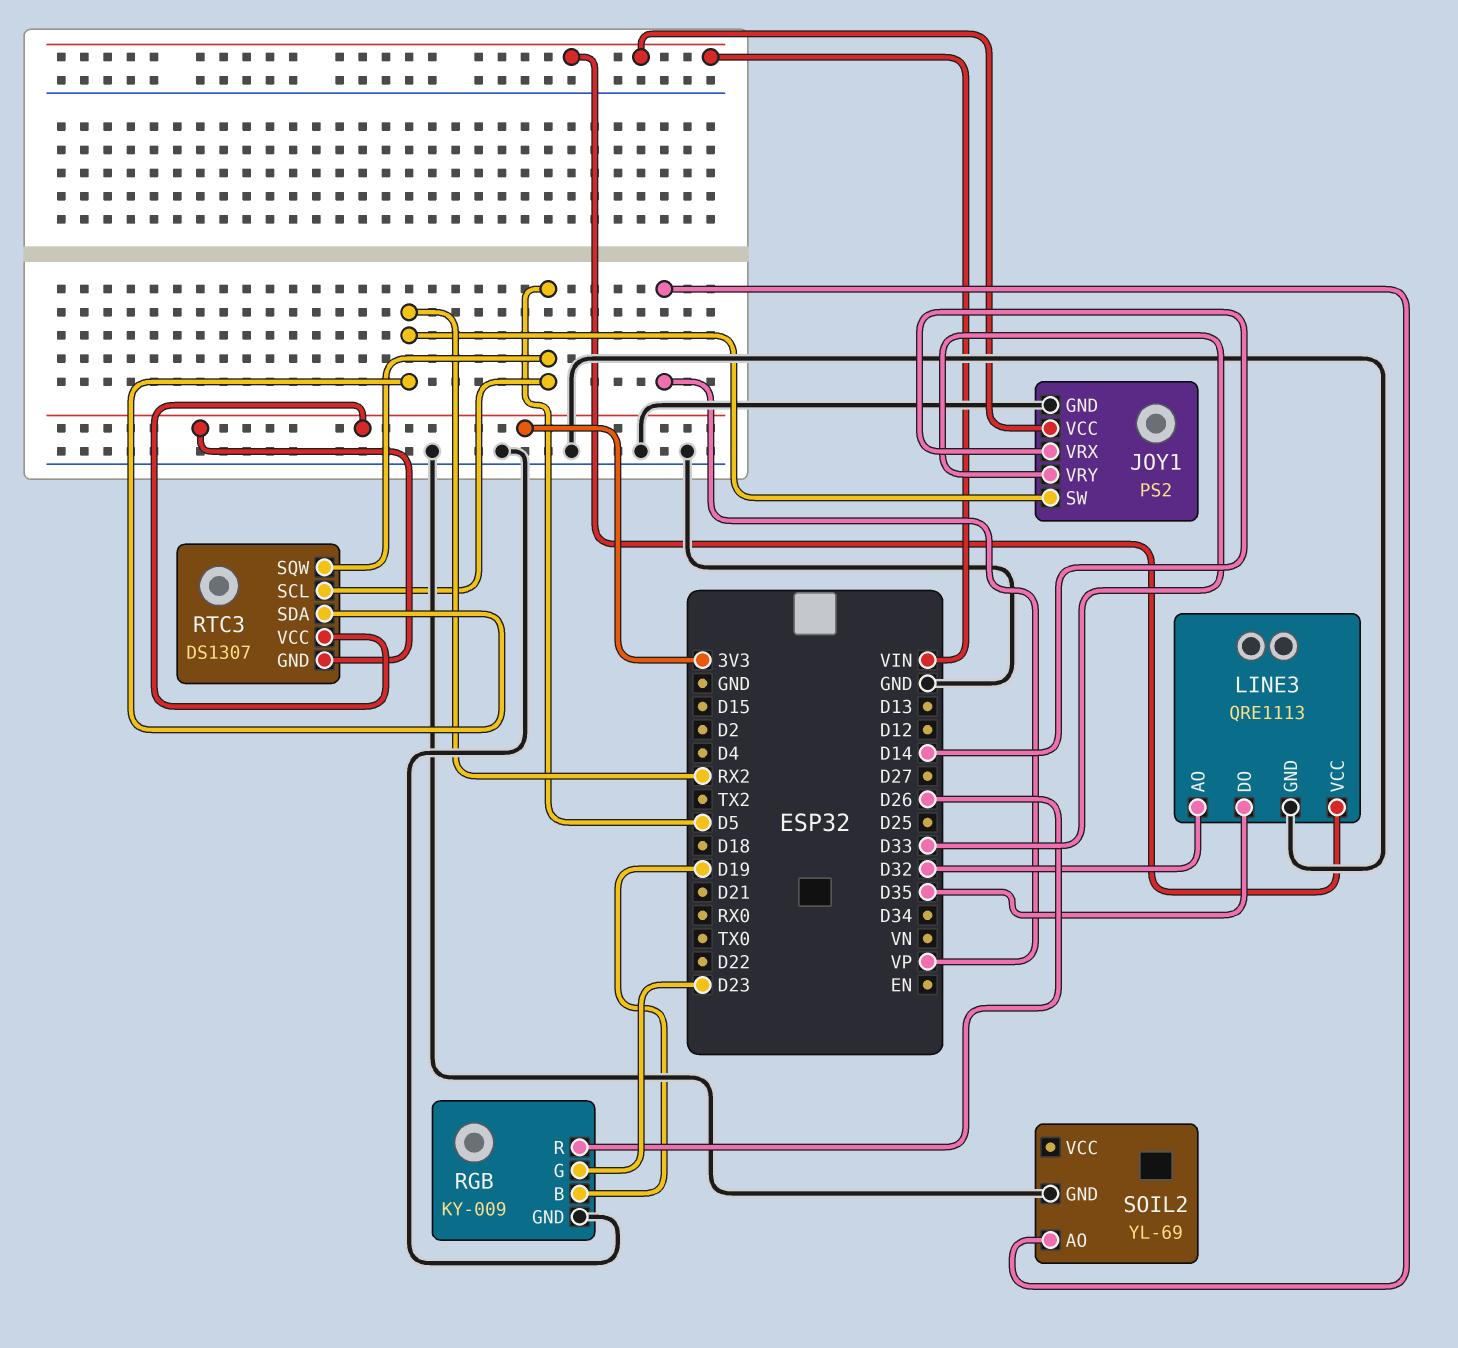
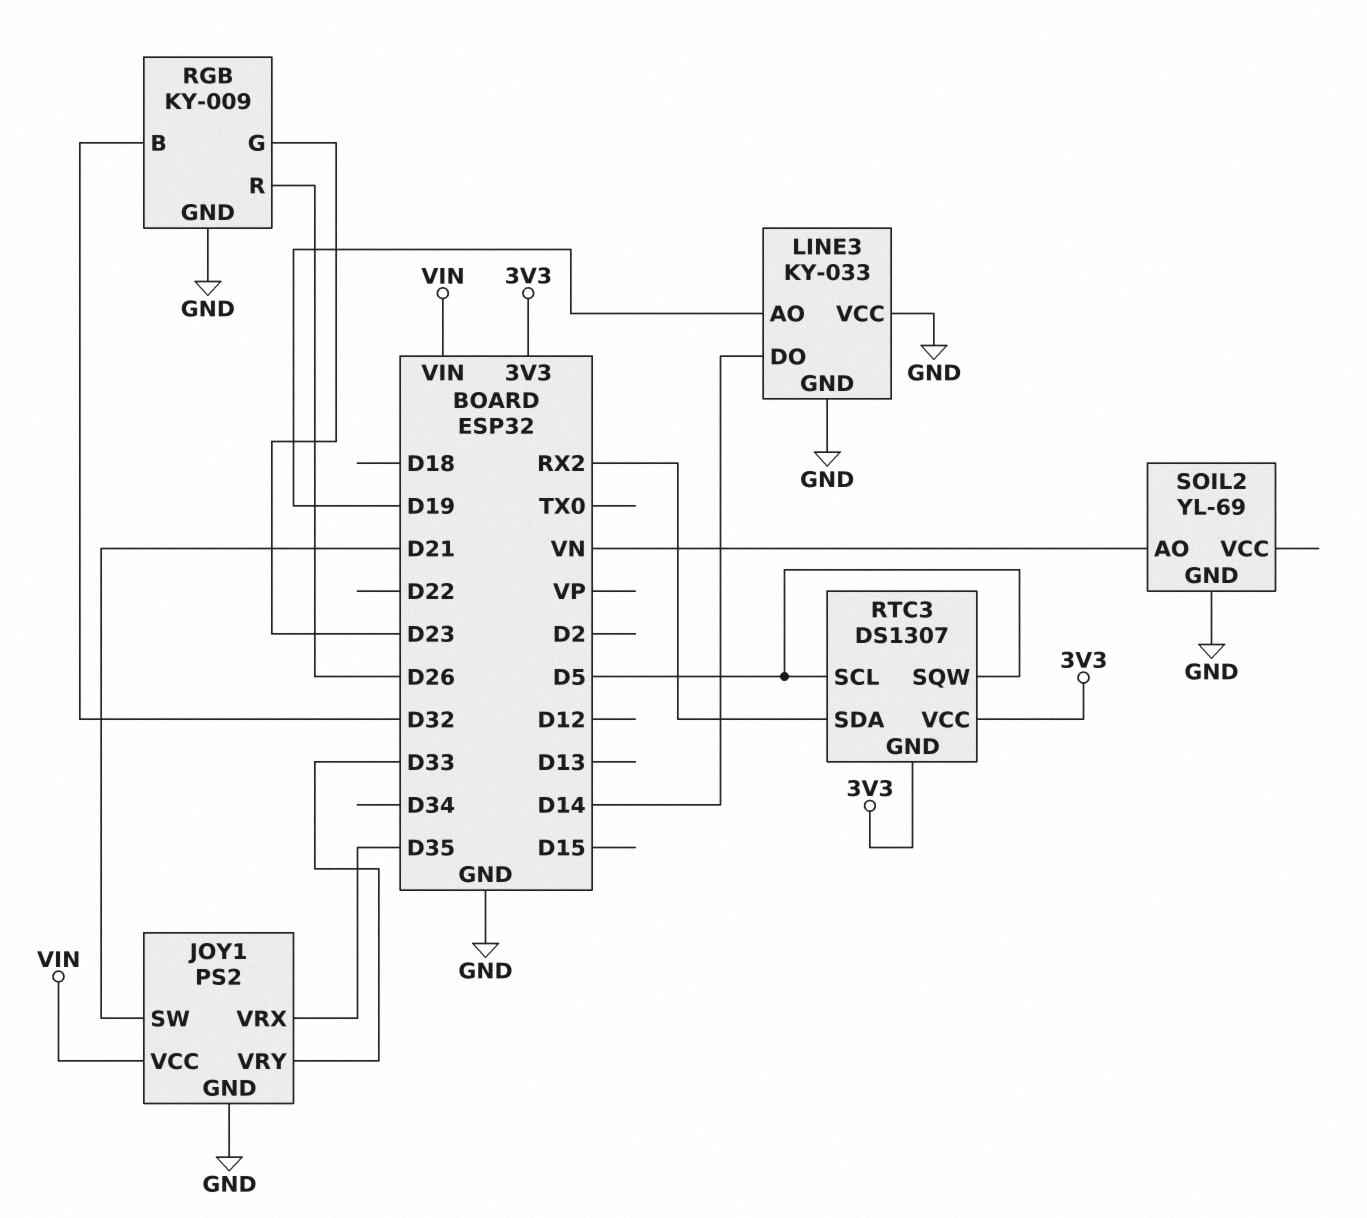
JOY1 pin SW: RX2 -> D21
JOY1 pin VRX: D14 -> D35
LINE3: QRE1113 -> KY-033
LINE3 pin AO: D32 -> D19
LINE3 pin DO: D35 -> D14
LINE3 pin VCC: VIN -> GND
RGB pin B: D19 -> D32
SOIL2 pin AO: VP -> VN

